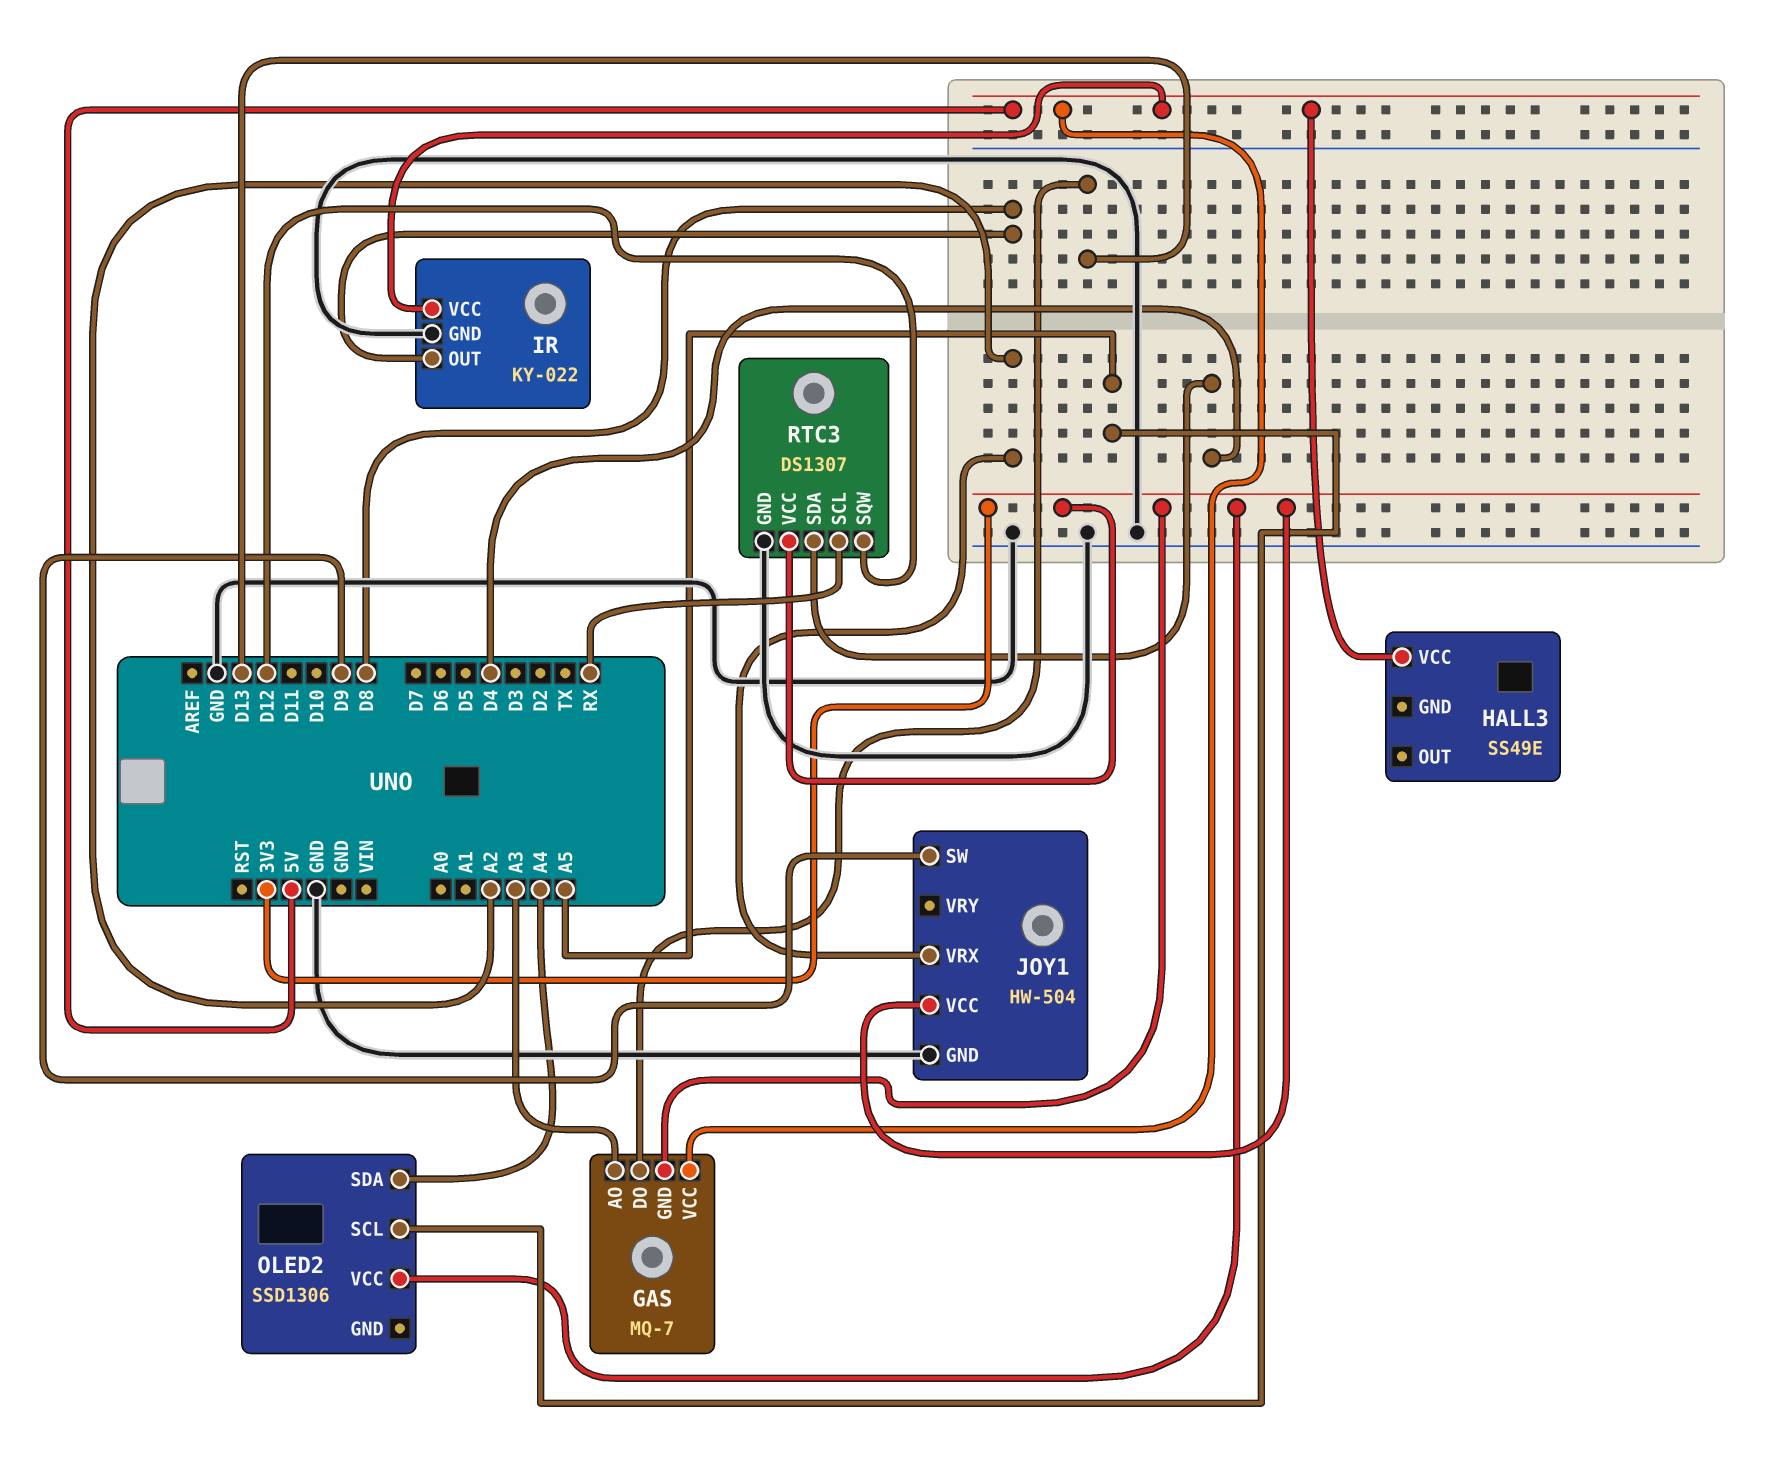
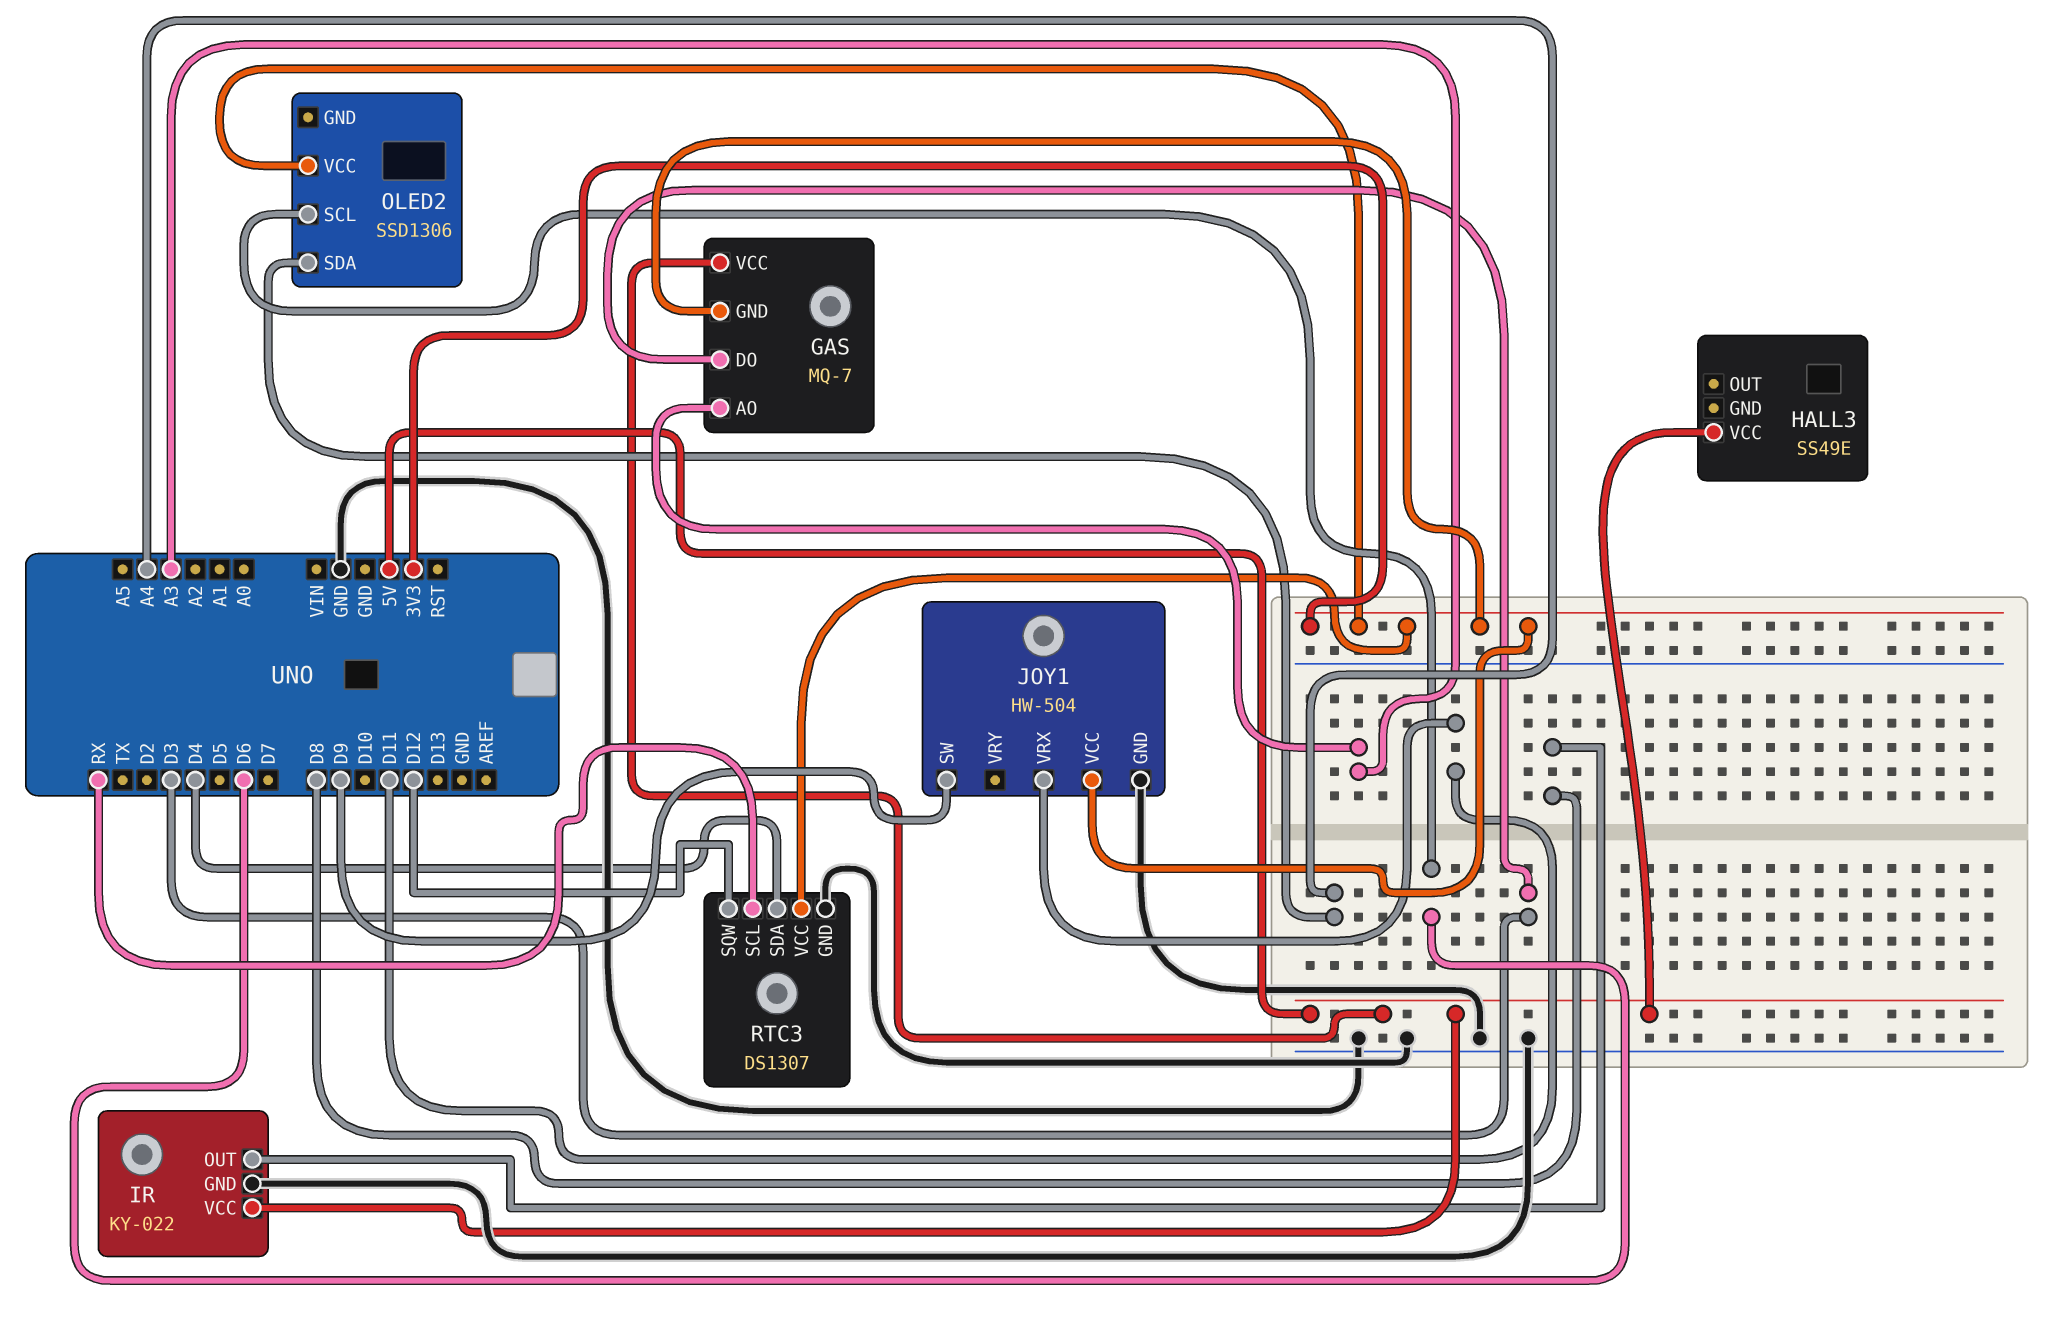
GAS pin DO: D13 -> D3
JOY1 pin VRX: A2 -> D11
OLED2 pin SCL: A5 -> D6

